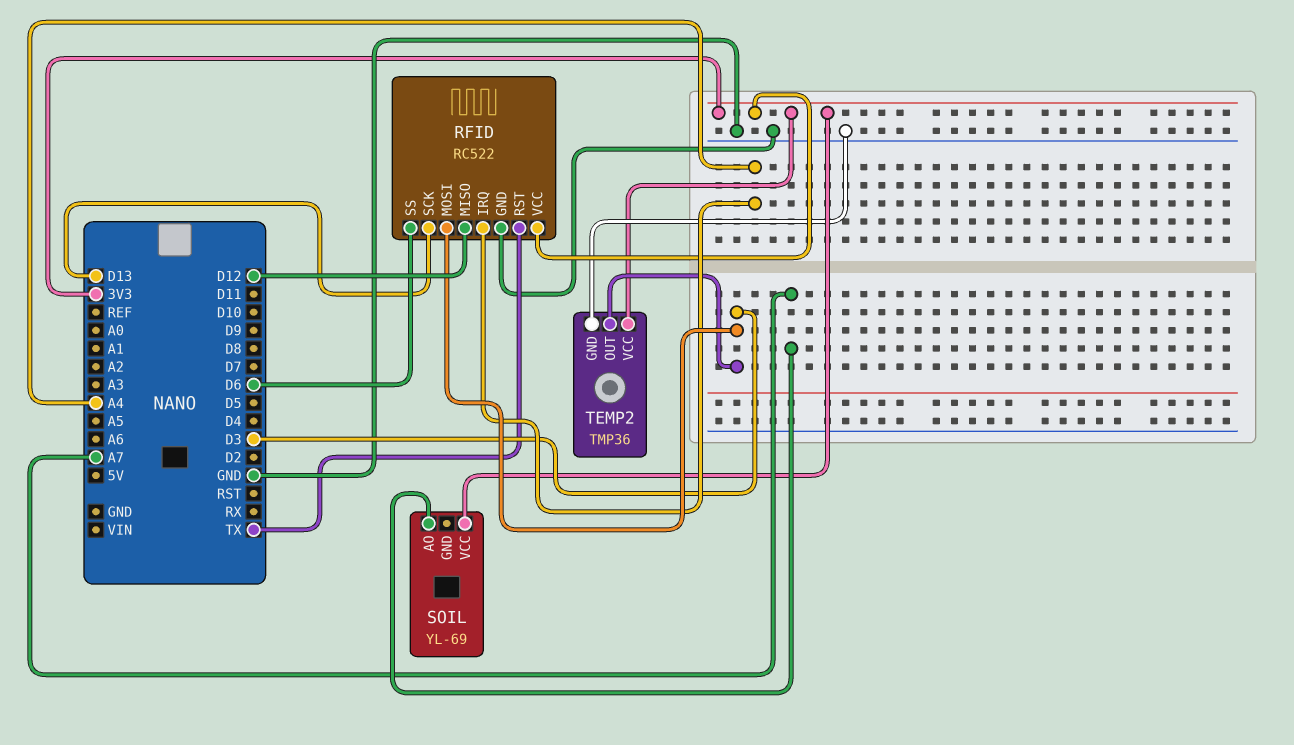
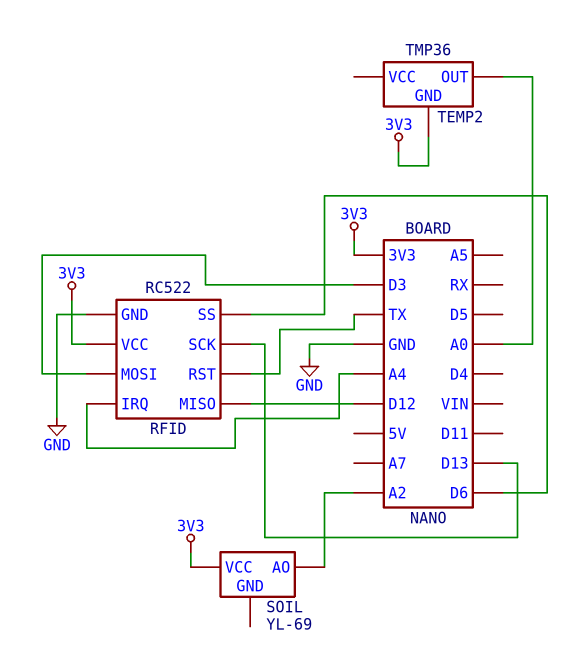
SOIL pin AO: A7 -> A2
TEMP2 pin GND: GND -> 3V3
TEMP2 pin OUT: D3 -> A0
TEMP2 pin VCC: 3V3 -> none

